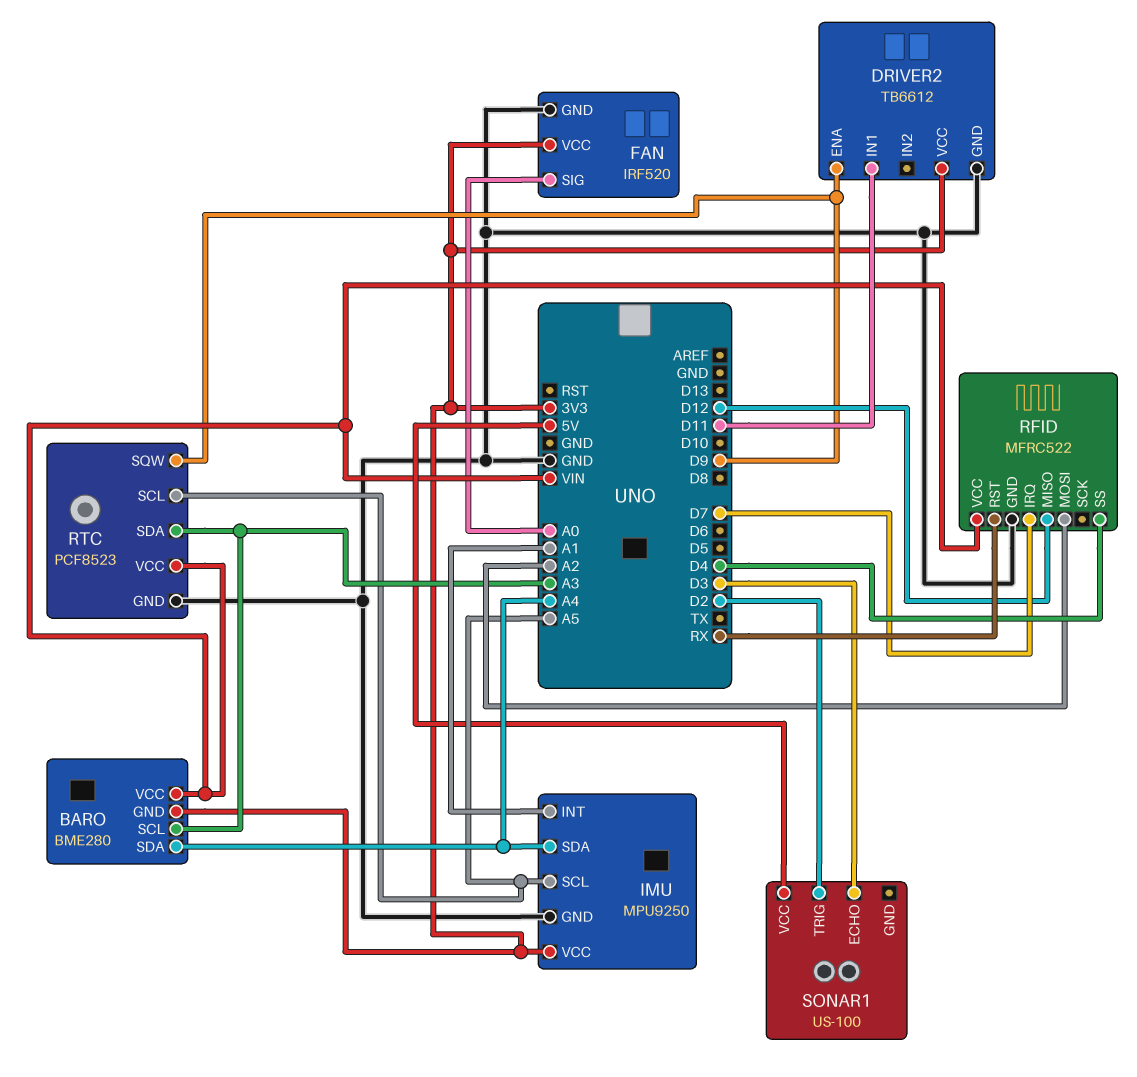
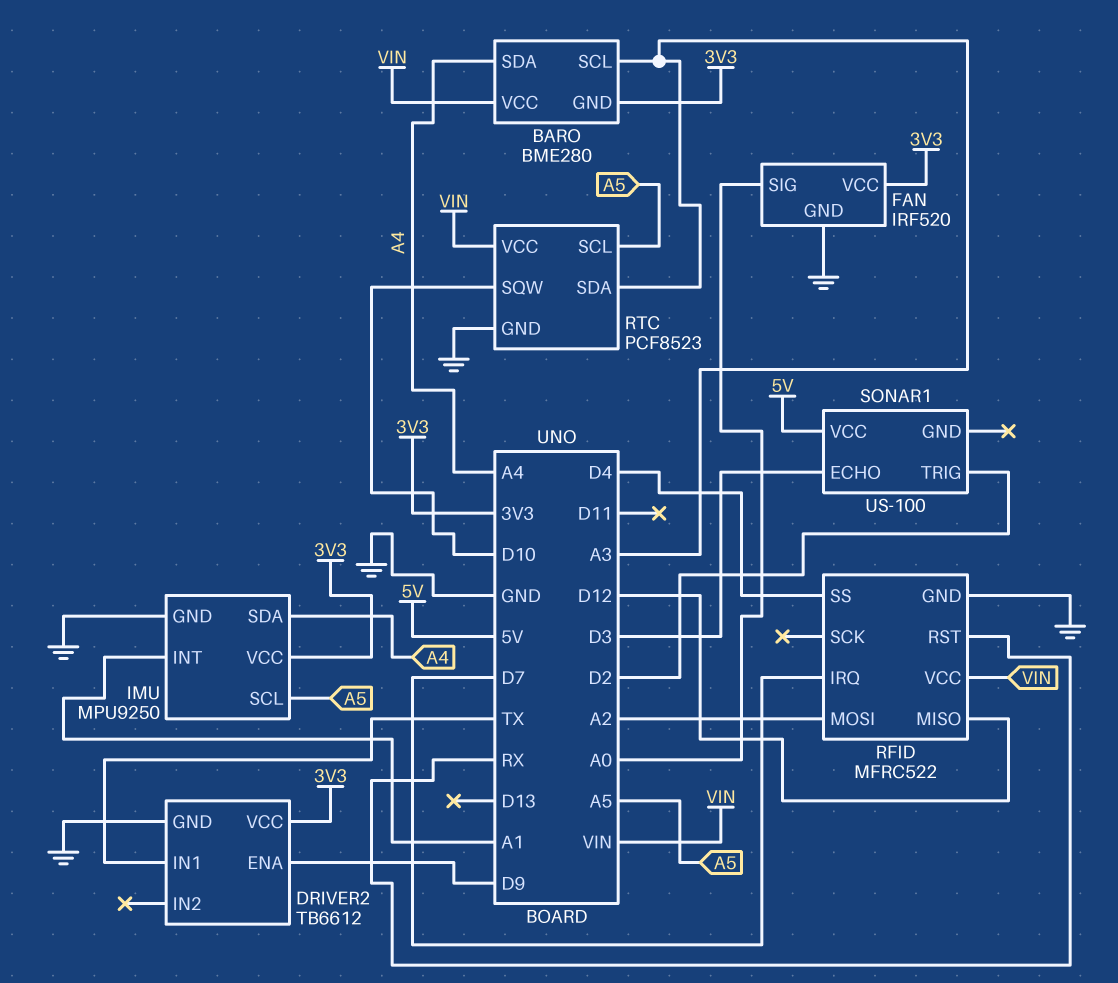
DRIVER2 pin IN1: D11 -> TX
RTC pin SQW: D9 -> D10

